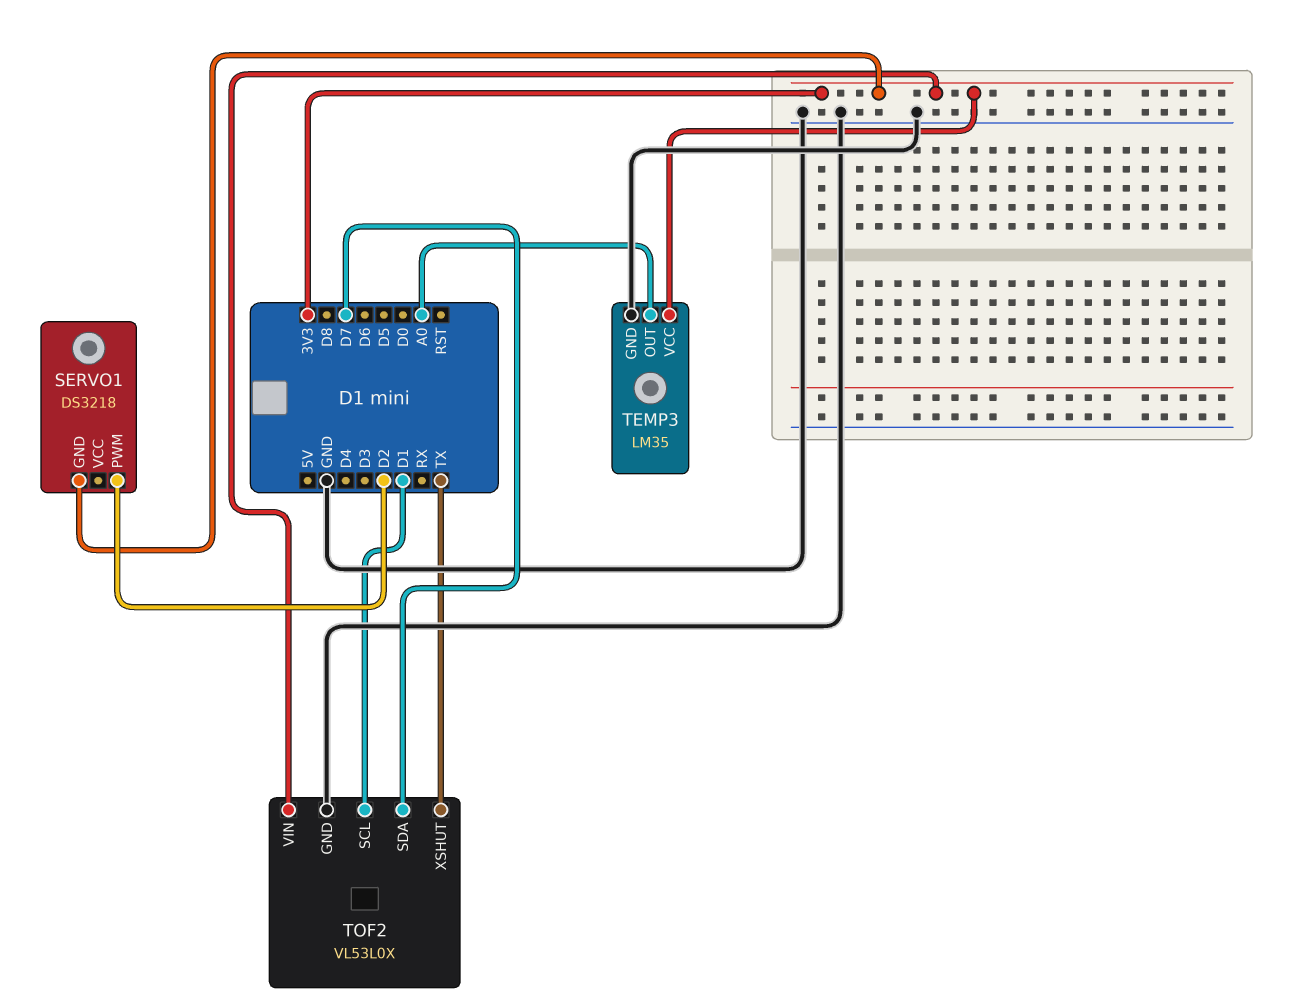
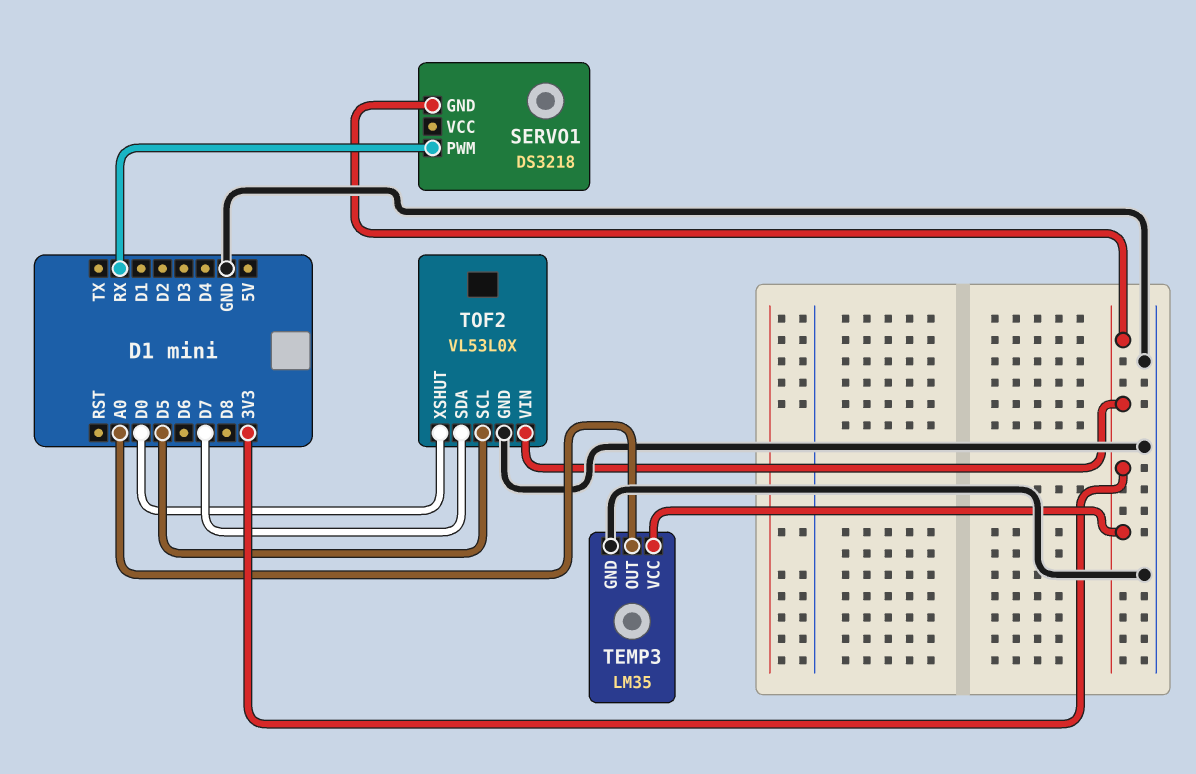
SERVO1 pin PWM: D2 -> RX
TOF2 pin SCL: D1 -> D5
TOF2 pin XSHUT: TX -> D0

